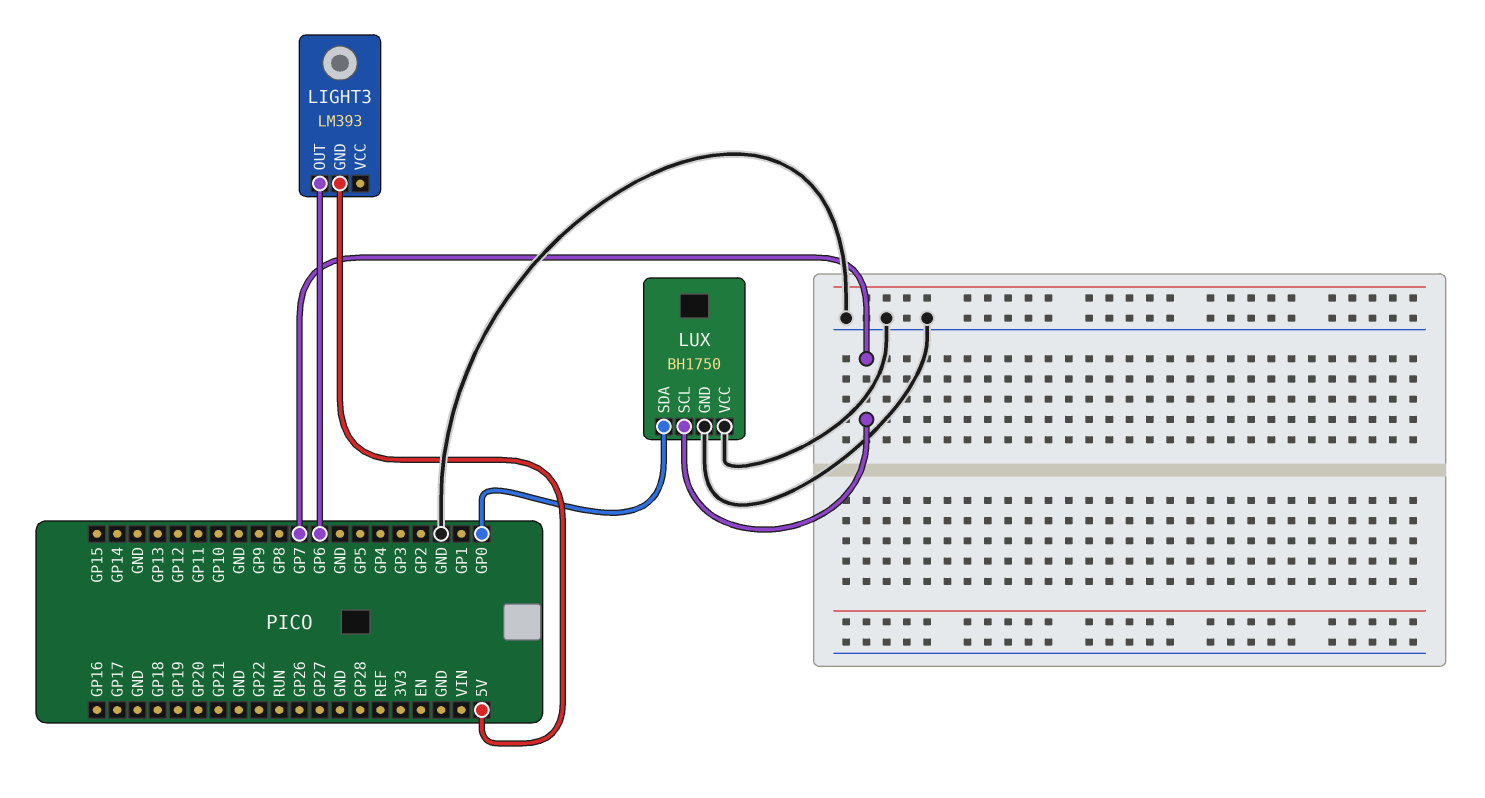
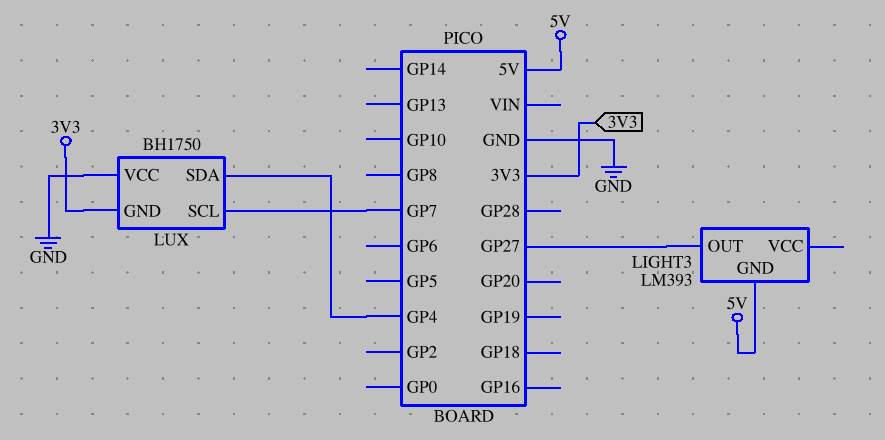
LIGHT3 pin OUT: GP6 -> GP27
LUX pin GND: GND -> 3V3
LUX pin SDA: GP0 -> GP4

